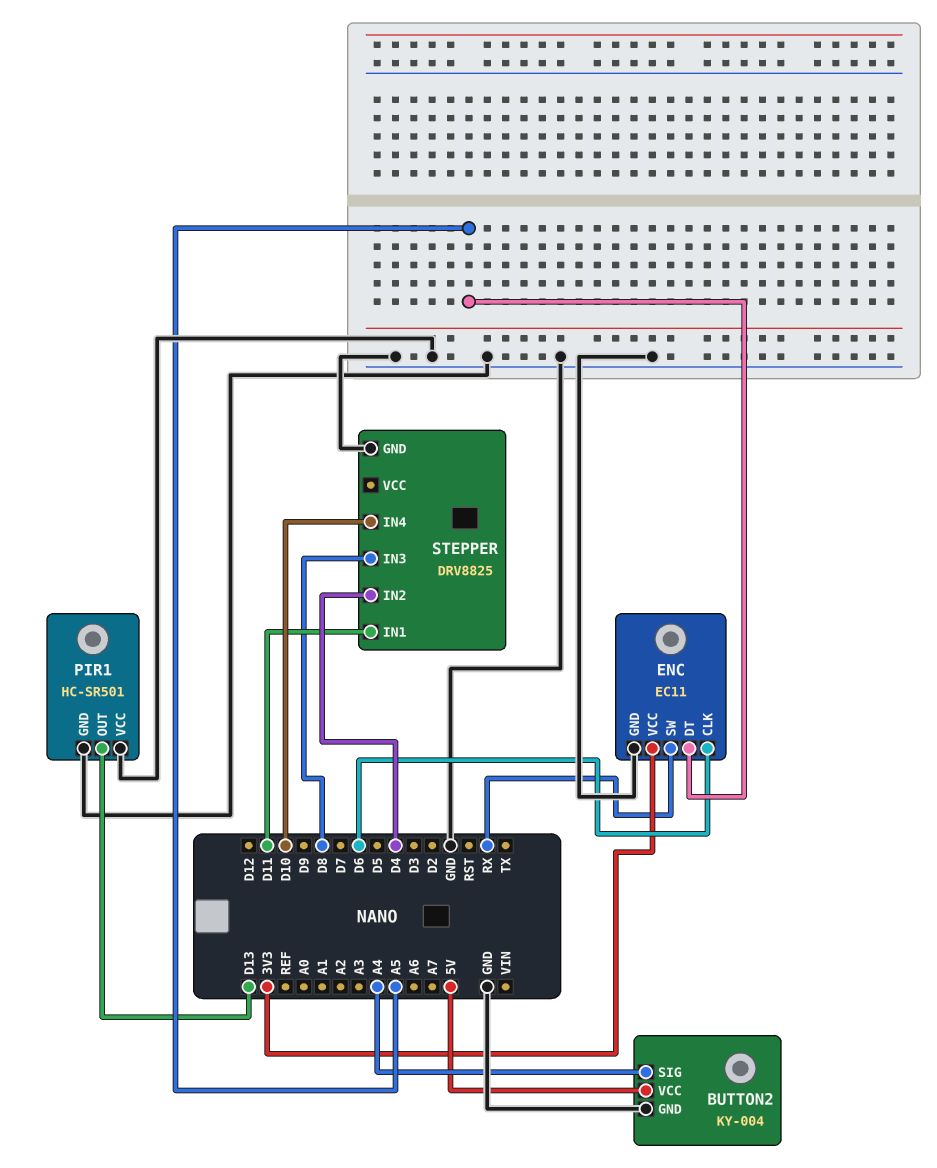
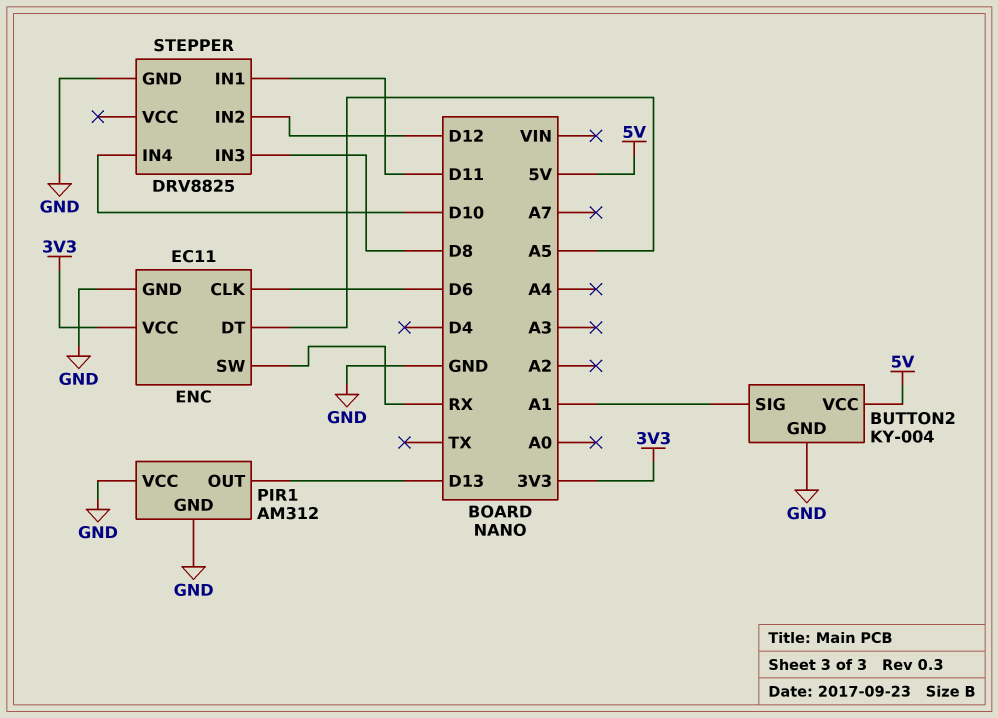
BUTTON2 pin SIG: A4 -> A1
PIR1: HC-SR501 -> AM312
STEPPER pin IN2: D4 -> D12

